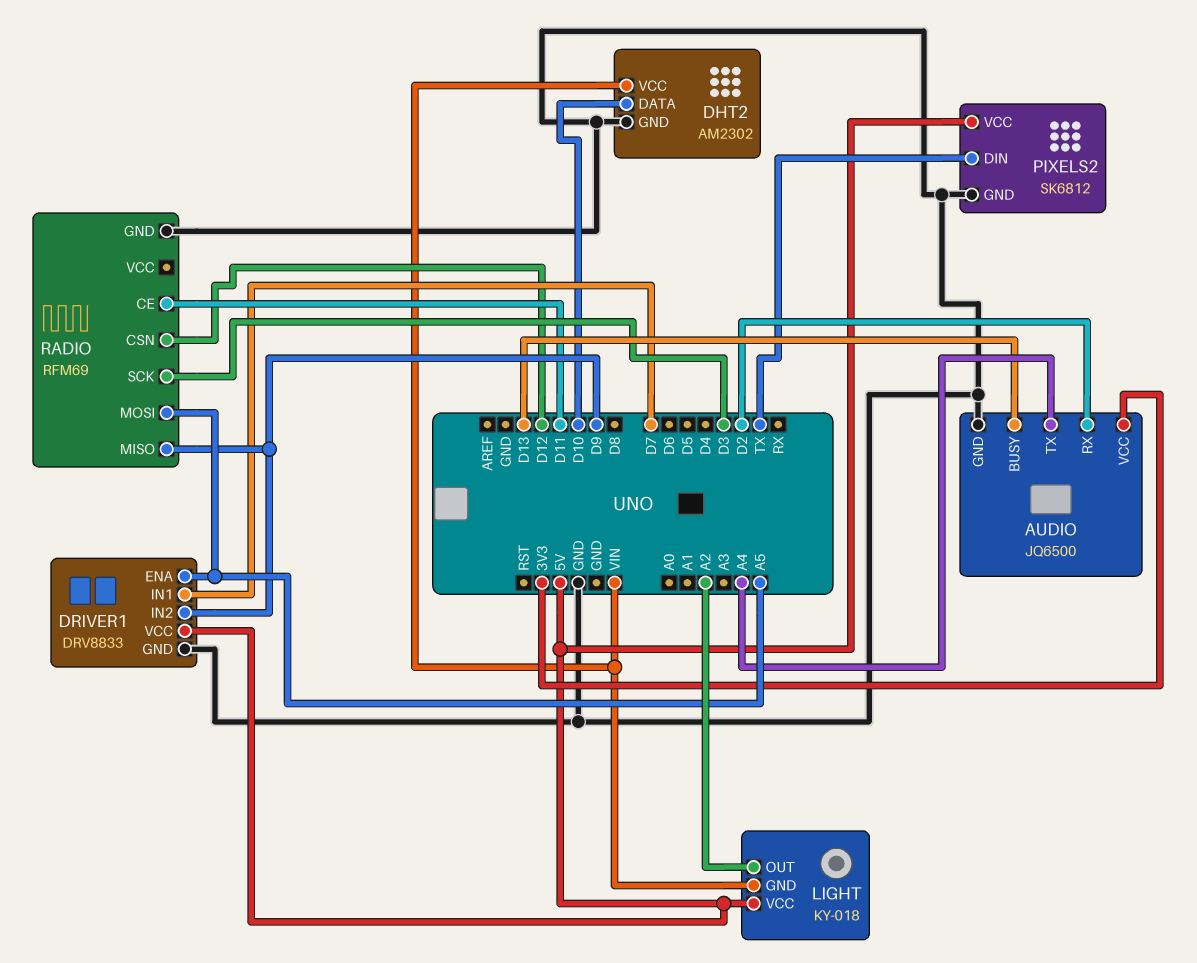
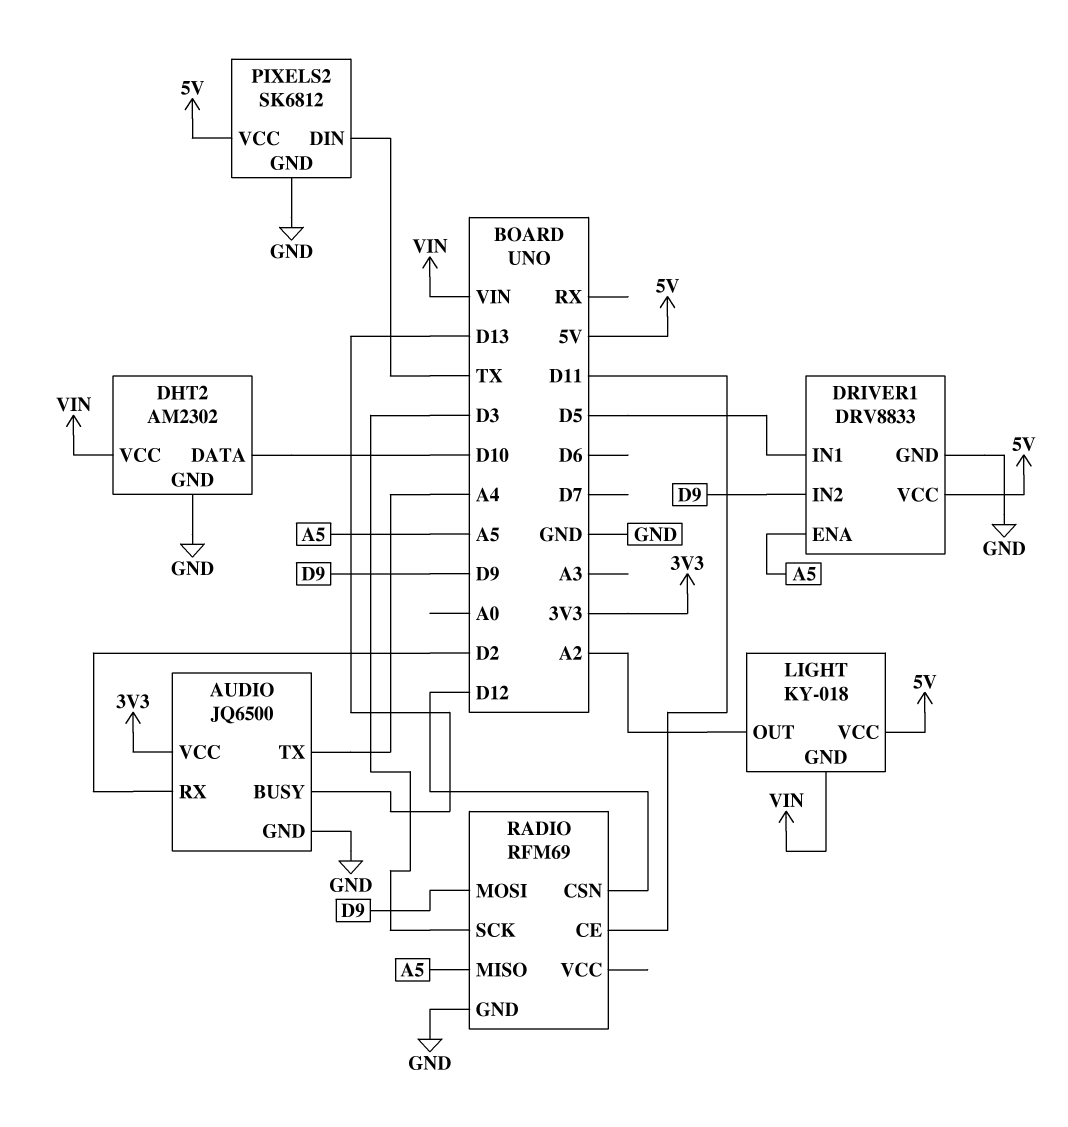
DRIVER1 pin IN1: D7 -> D5
RADIO pin MISO: D9 -> A5
RADIO pin MOSI: A5 -> D9

